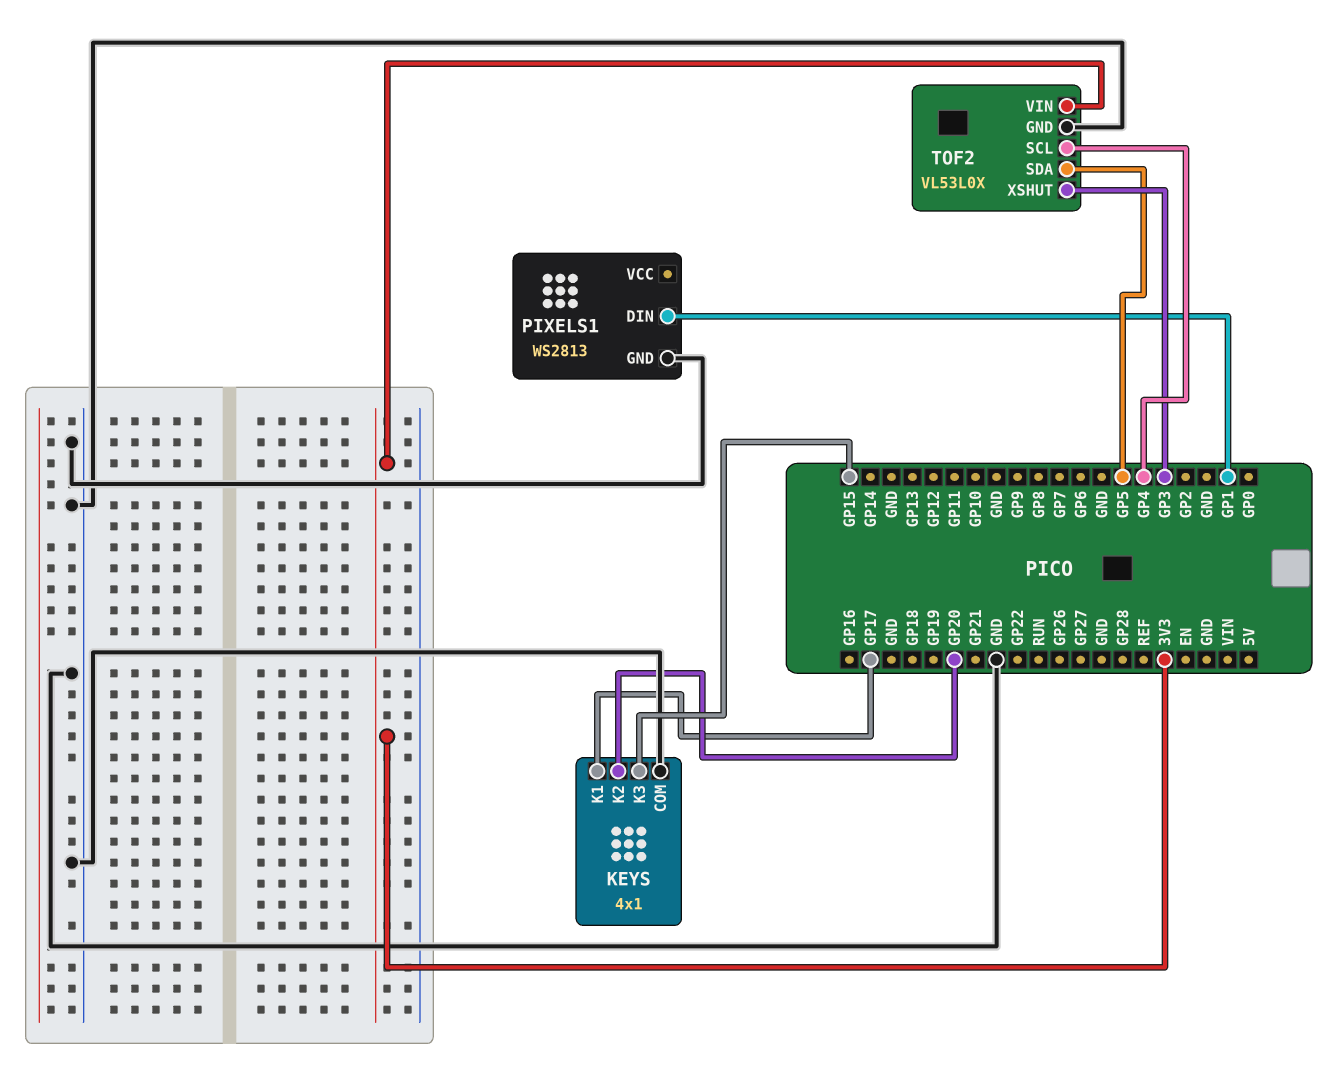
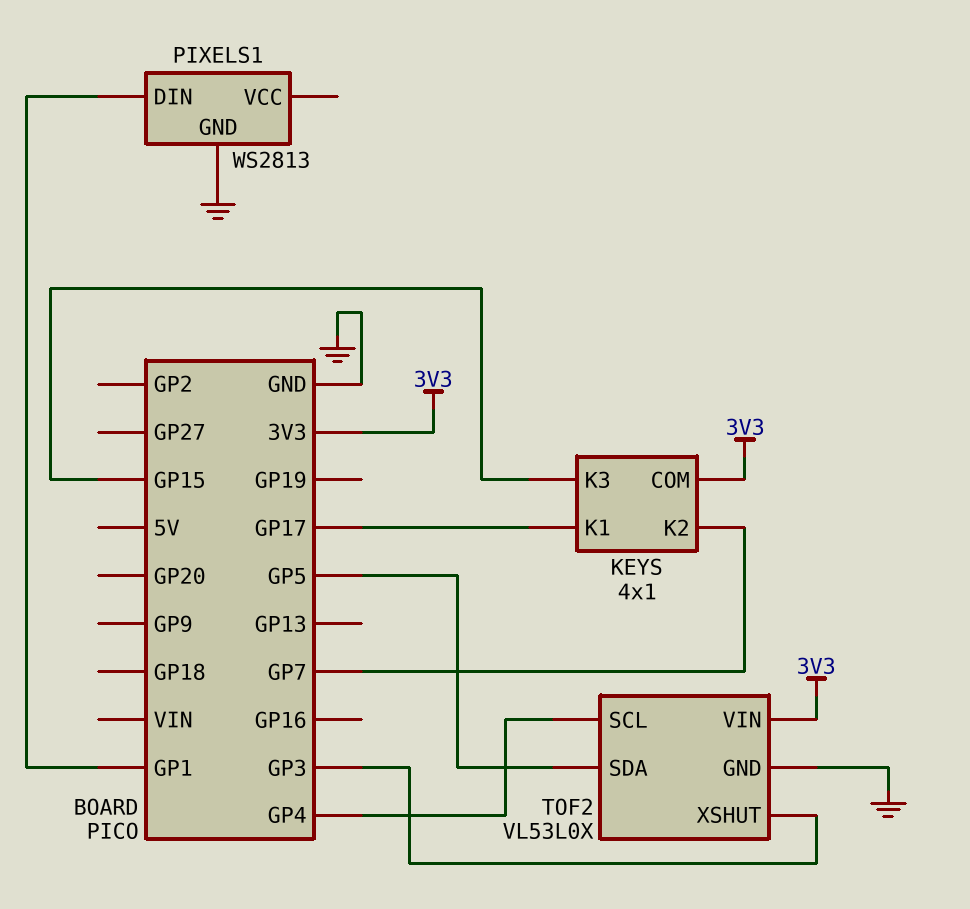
KEYS pin COM: GND -> 3V3
KEYS pin K2: GP20 -> GP7

